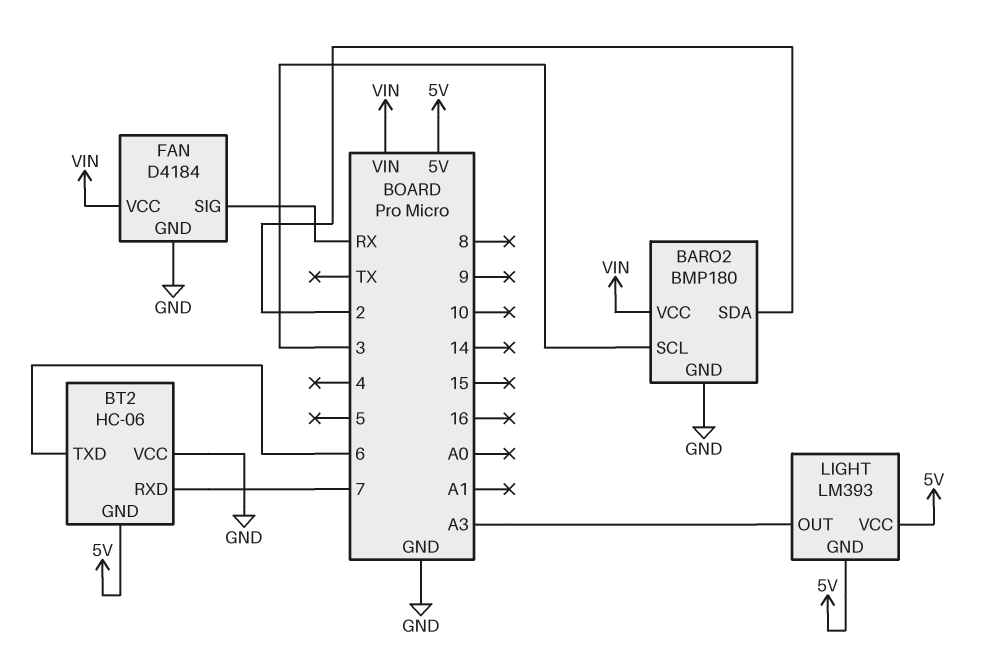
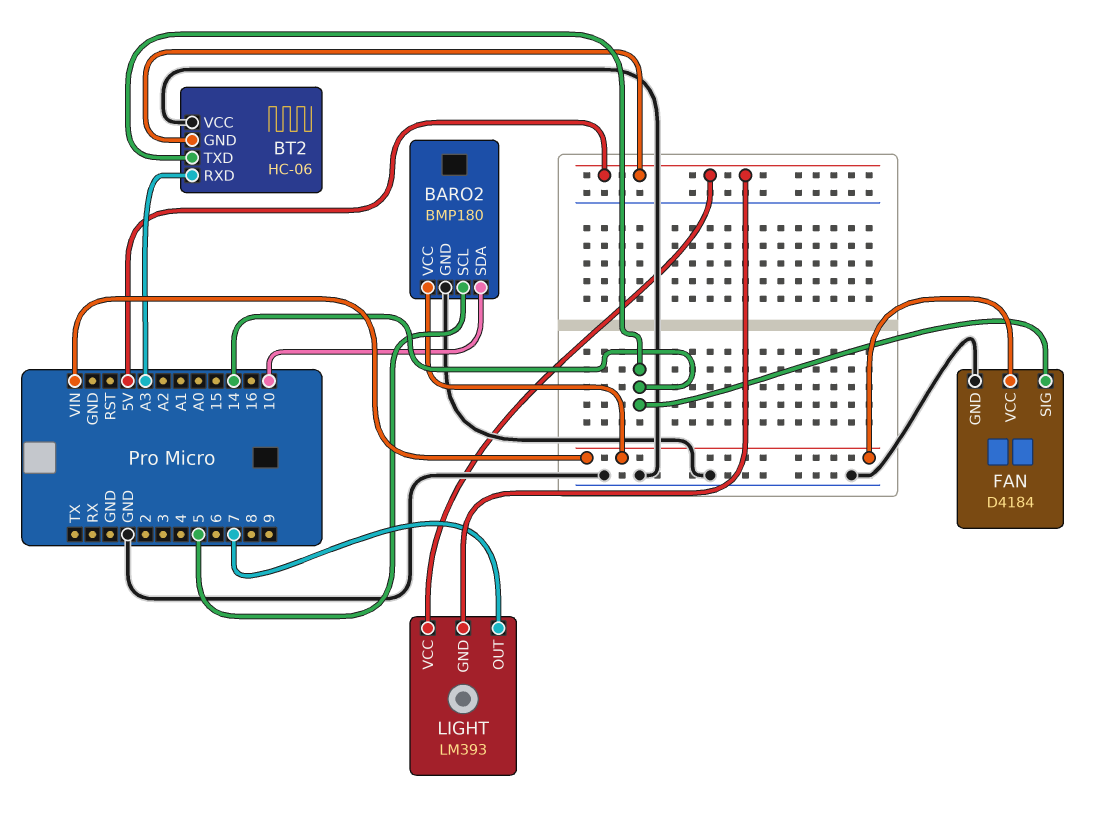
BARO2 pin SCL: 3 -> 5
BARO2 pin SDA: 2 -> 10
BT2 pin RXD: 7 -> A3
BT2 pin TXD: 6 -> 14
FAN pin SIG: RX -> 14
LIGHT pin OUT: A3 -> 7

